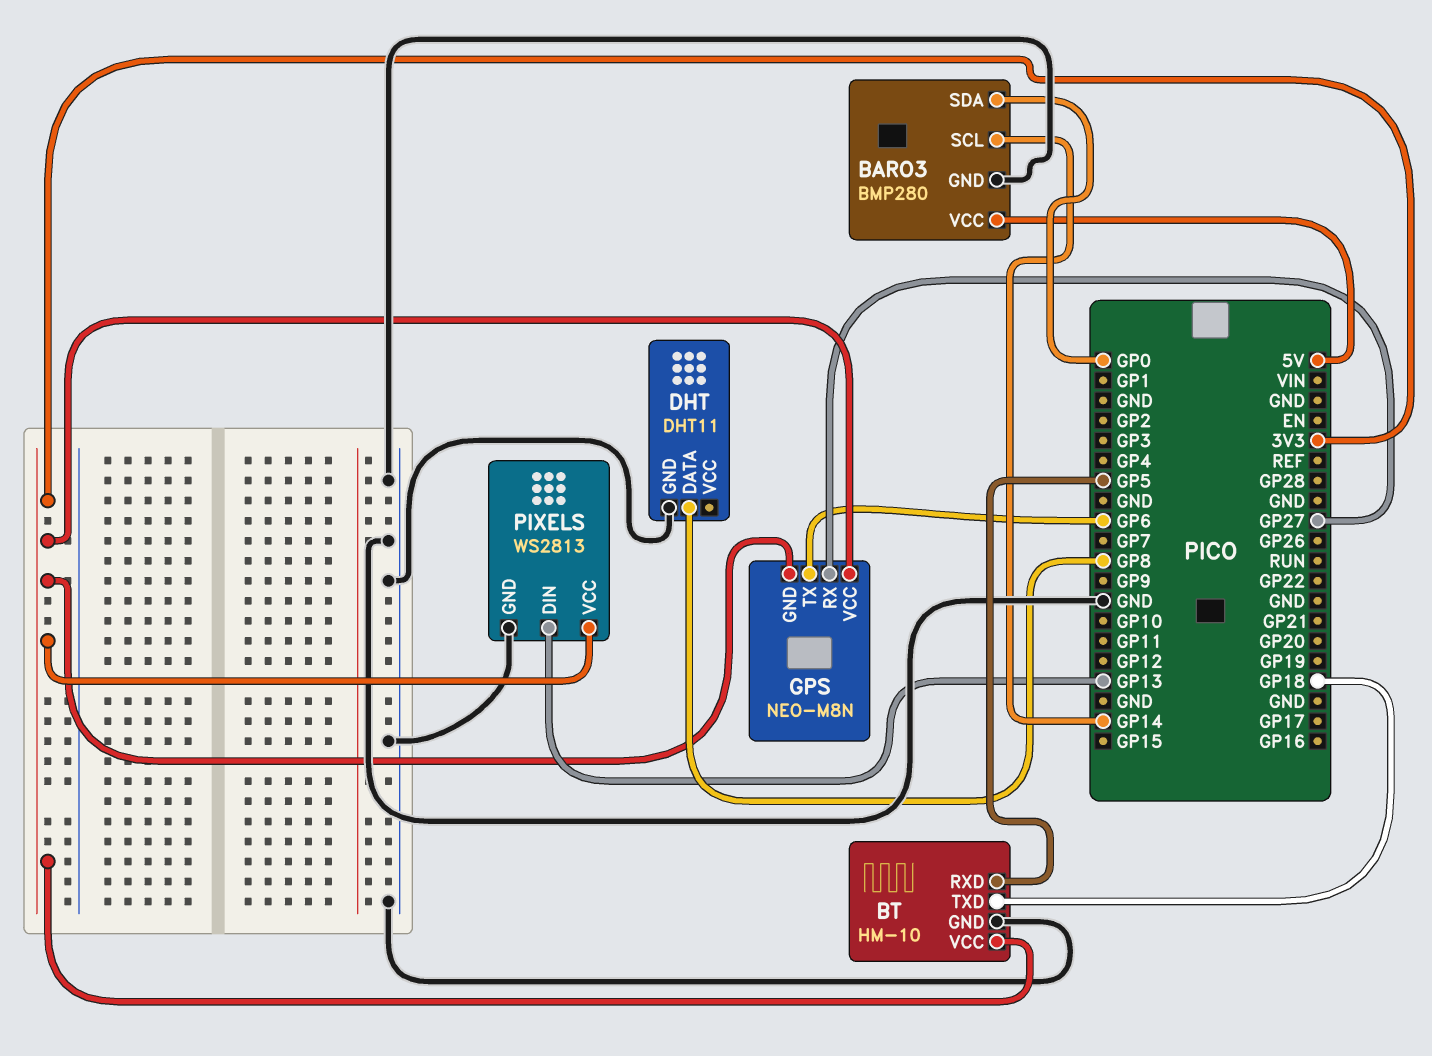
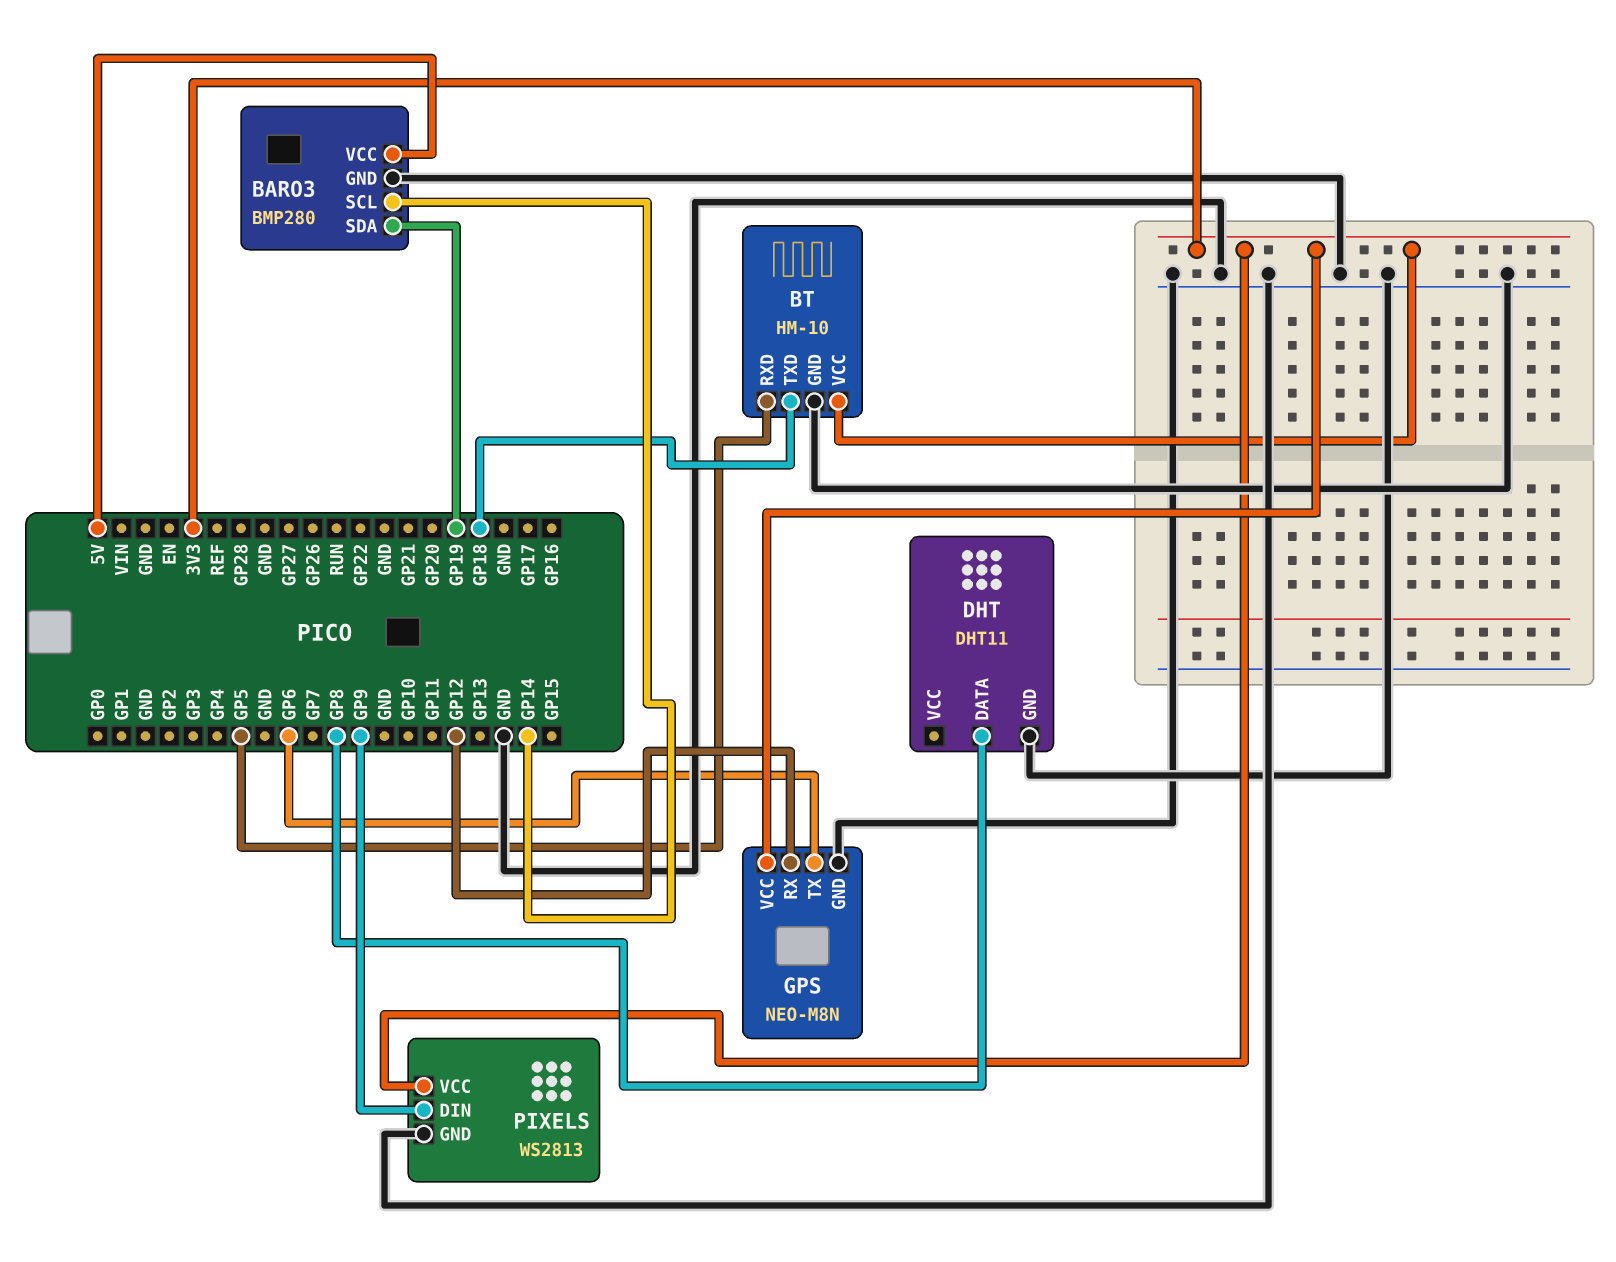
BARO3 pin SDA: GP0 -> GP19
GPS pin GND: 3V3 -> GND
GPS pin RX: GP27 -> GP12
PIXELS pin DIN: GP13 -> GP9

